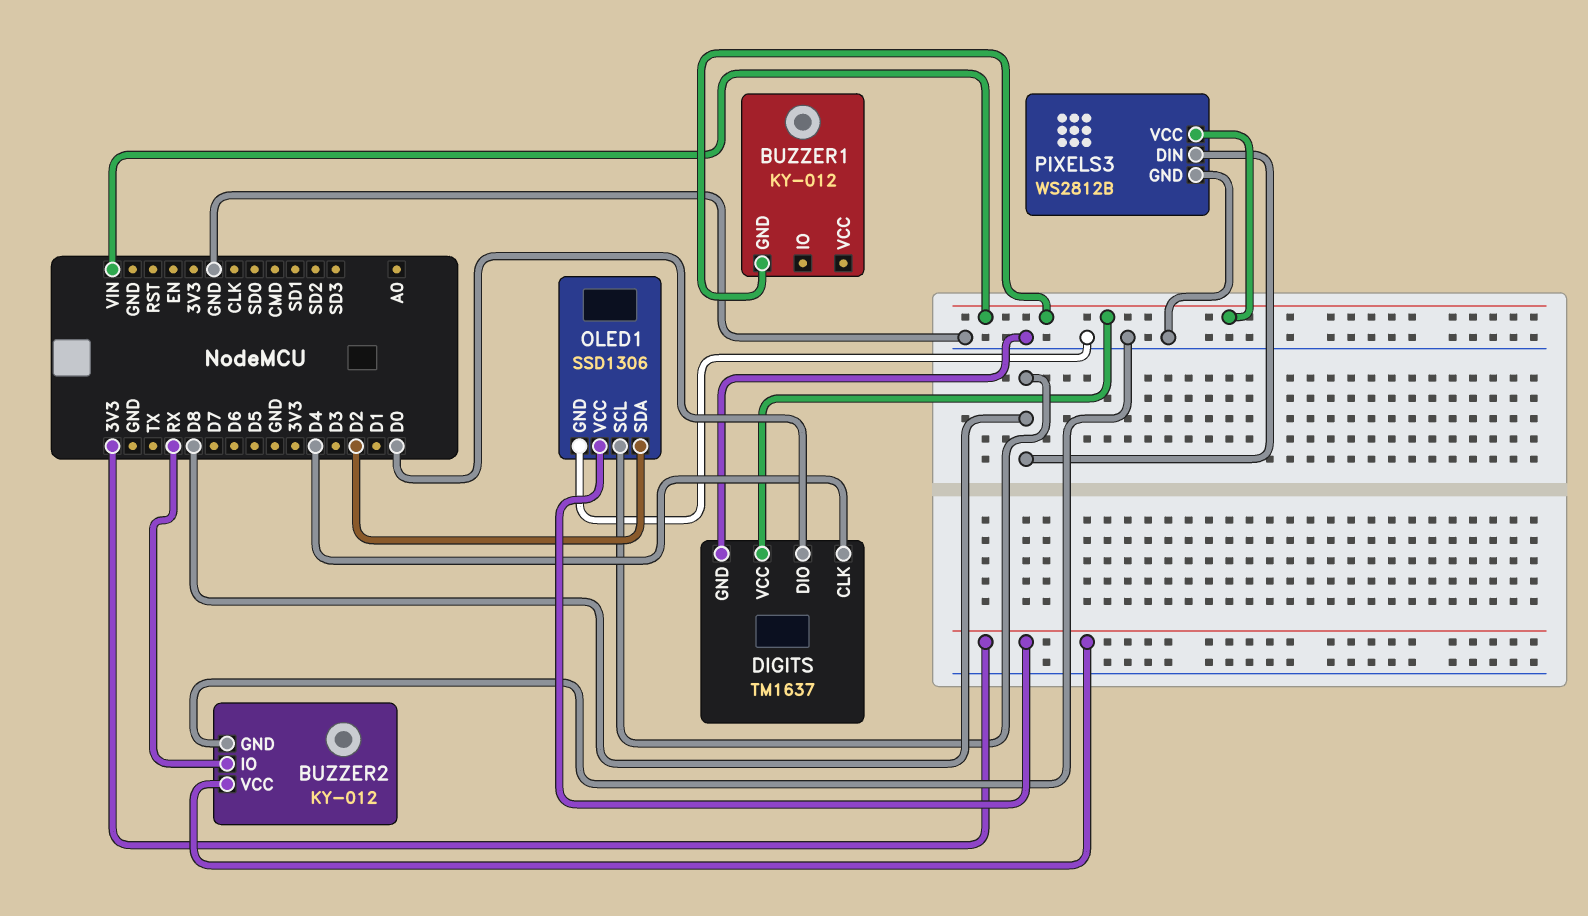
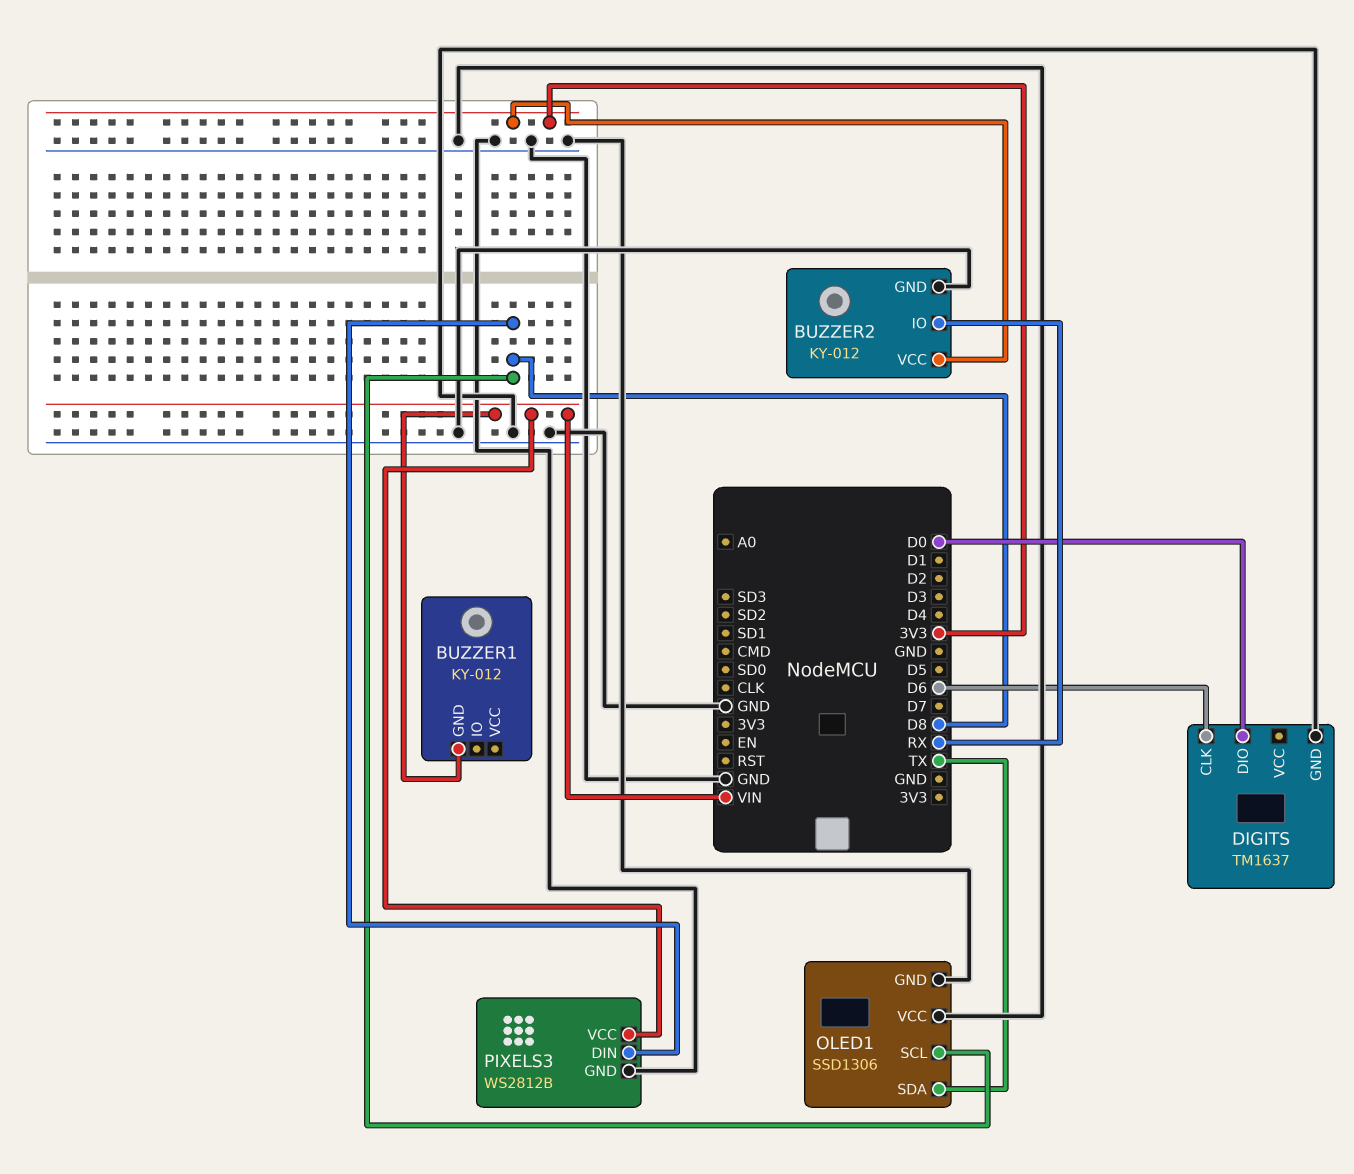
DIGITS pin CLK: D4 -> D6
DIGITS pin VCC: VIN -> none
OLED1 pin SDA: D2 -> TX
OLED1 pin VCC: 3V3 -> GND

